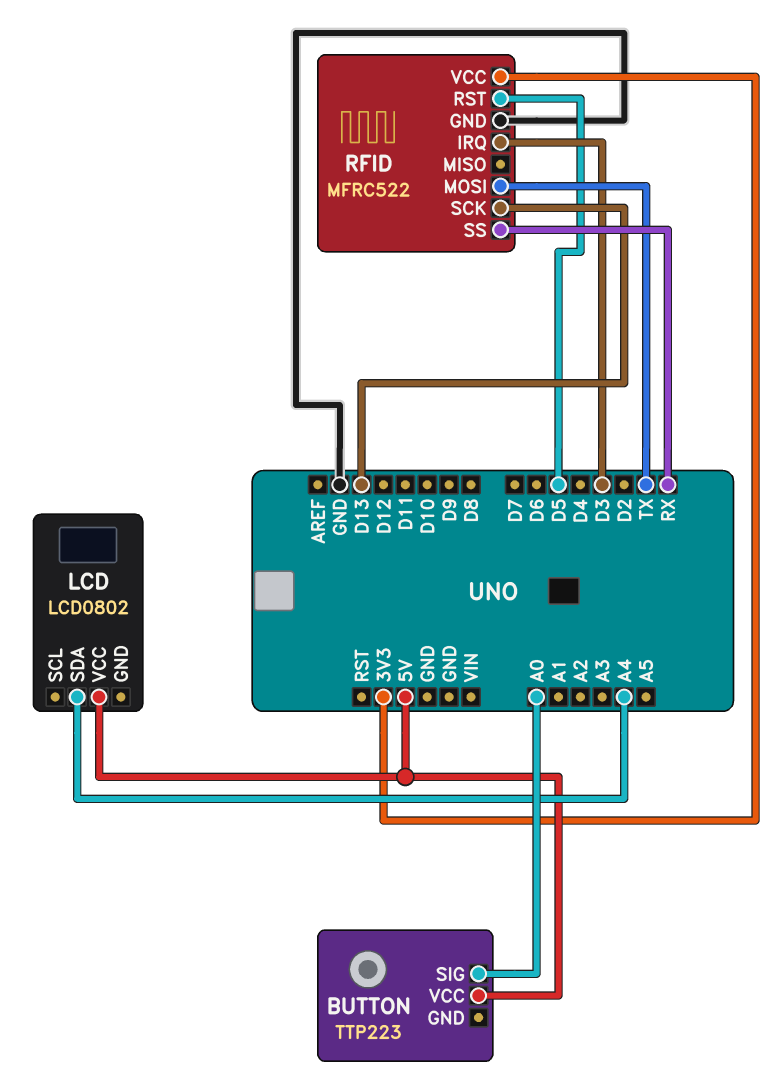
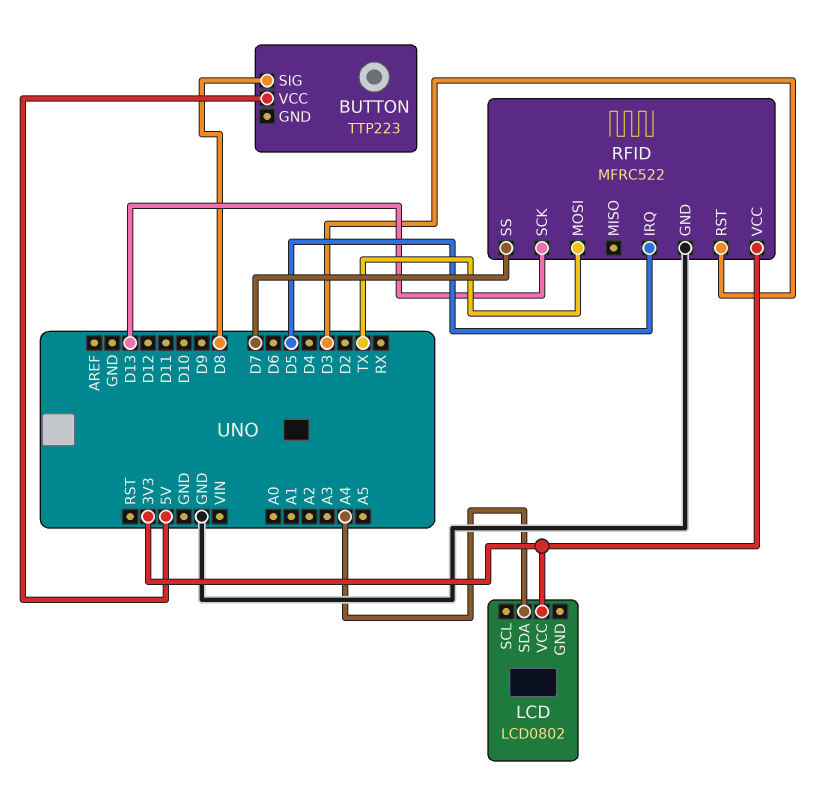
BUTTON pin SIG: A0 -> D8
LCD pin VCC: 5V -> 3V3
RFID pin IRQ: D3 -> D5
RFID pin RST: D5 -> D3
RFID pin SS: RX -> D7

